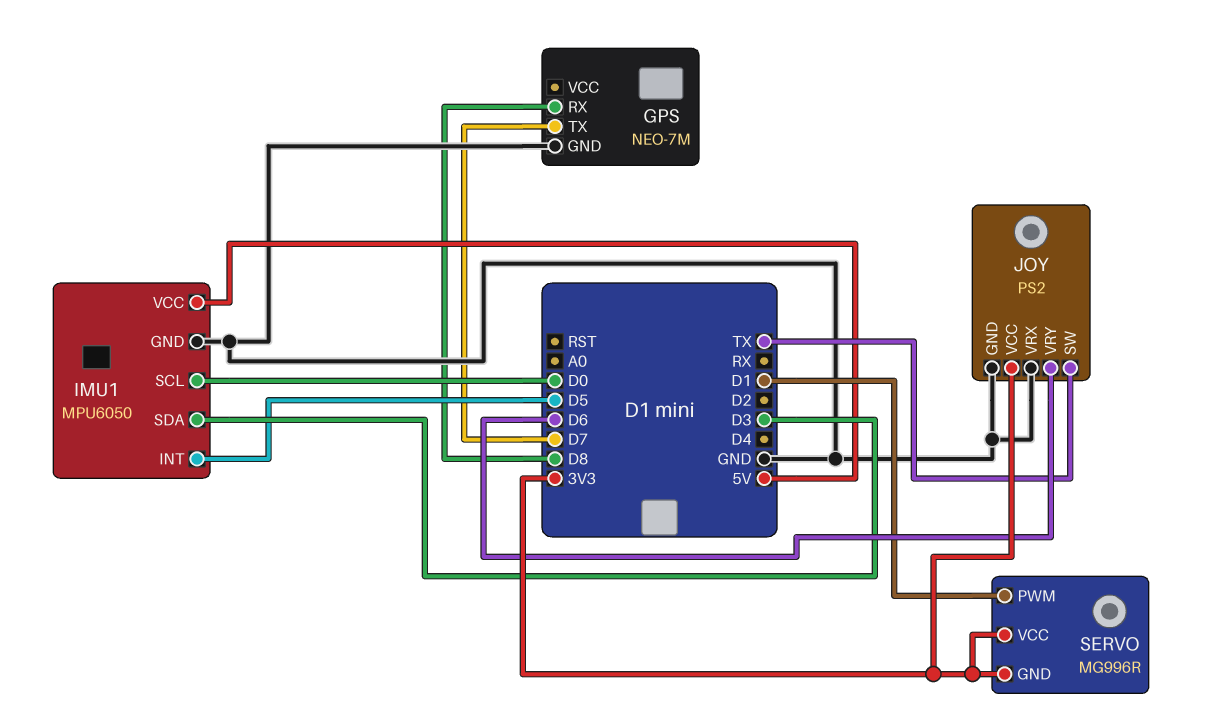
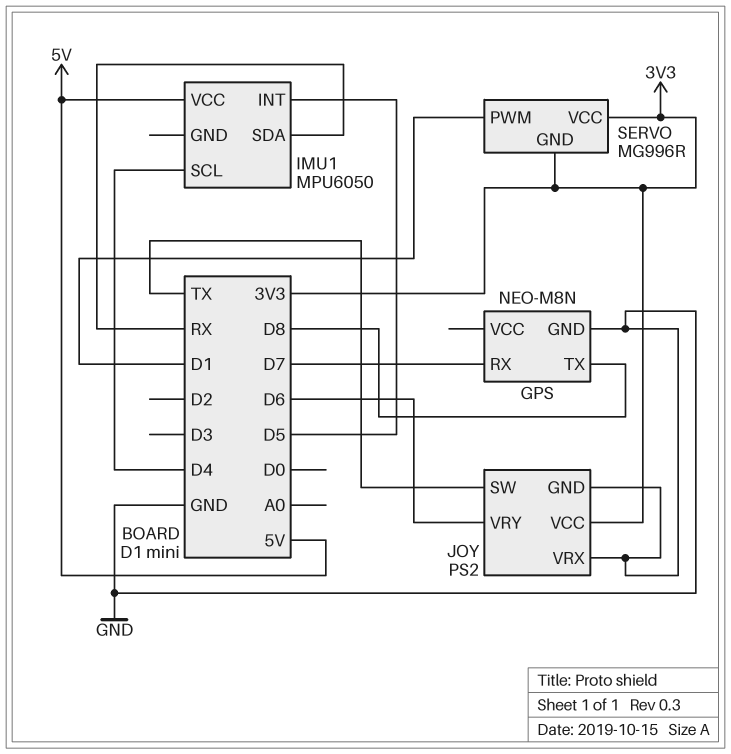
GPS: NEO-7M -> NEO-M8N
GPS pin RX: D8 -> D7
GPS pin TX: D7 -> D8
IMU1 pin GND: GND -> none
IMU1 pin SCL: D0 -> D4
IMU1 pin SDA: D3 -> RX

